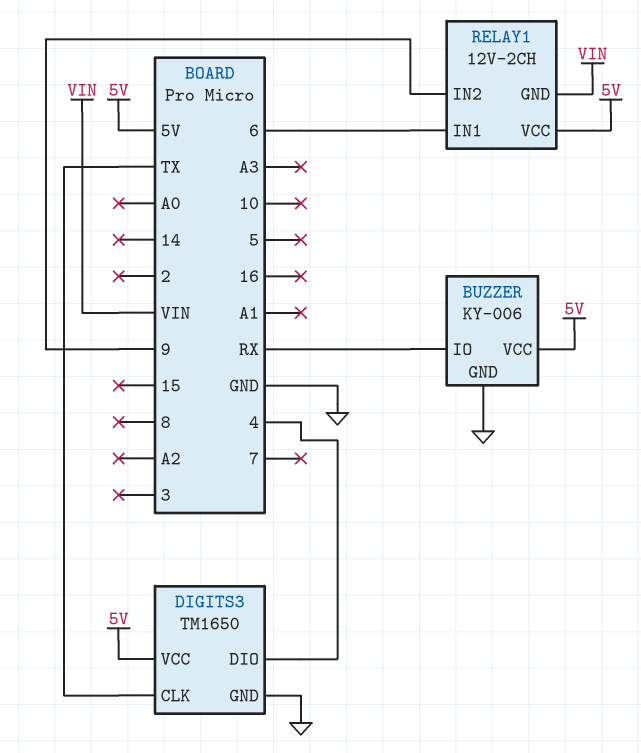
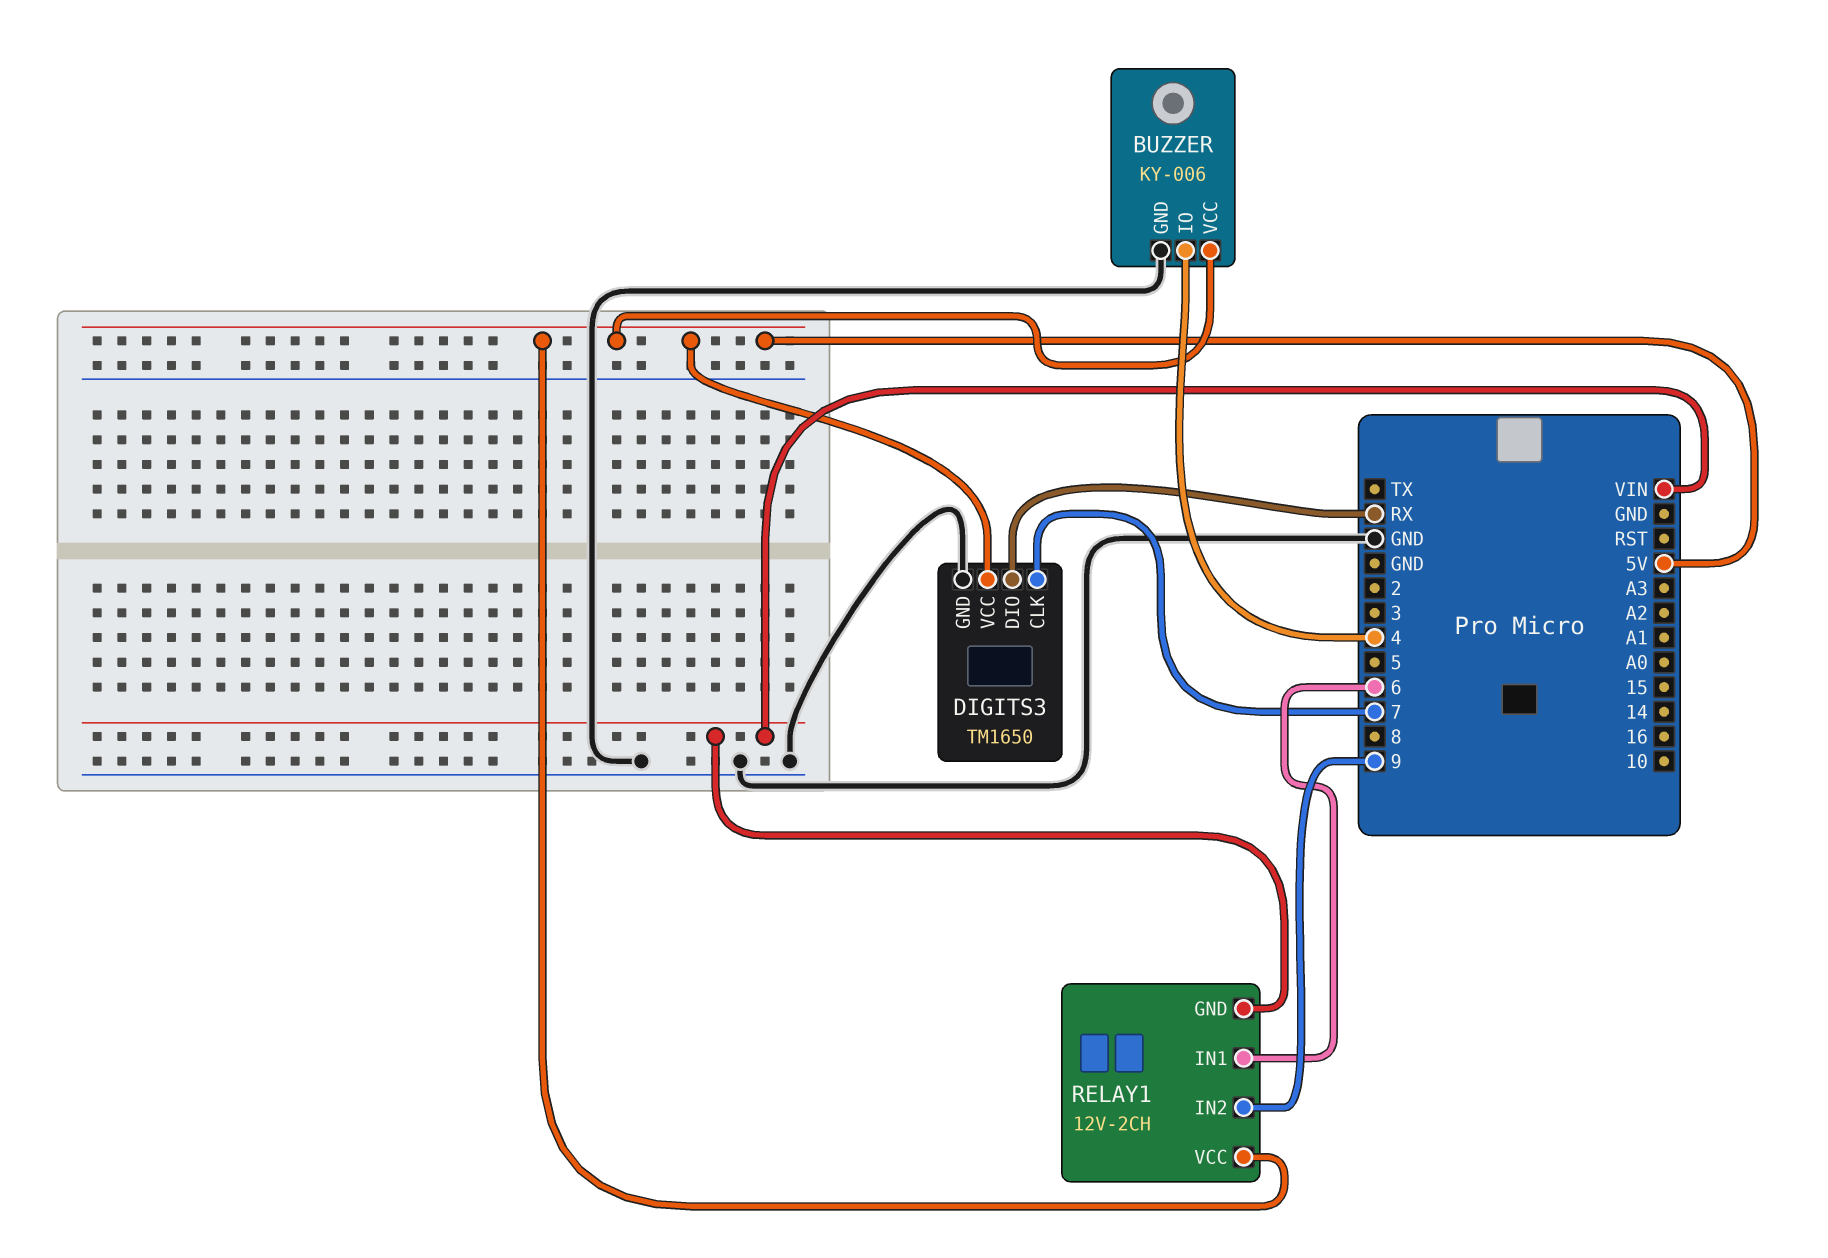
BUZZER pin IO: RX -> 4
DIGITS3 pin CLK: TX -> 7
DIGITS3 pin DIO: 4 -> RX

